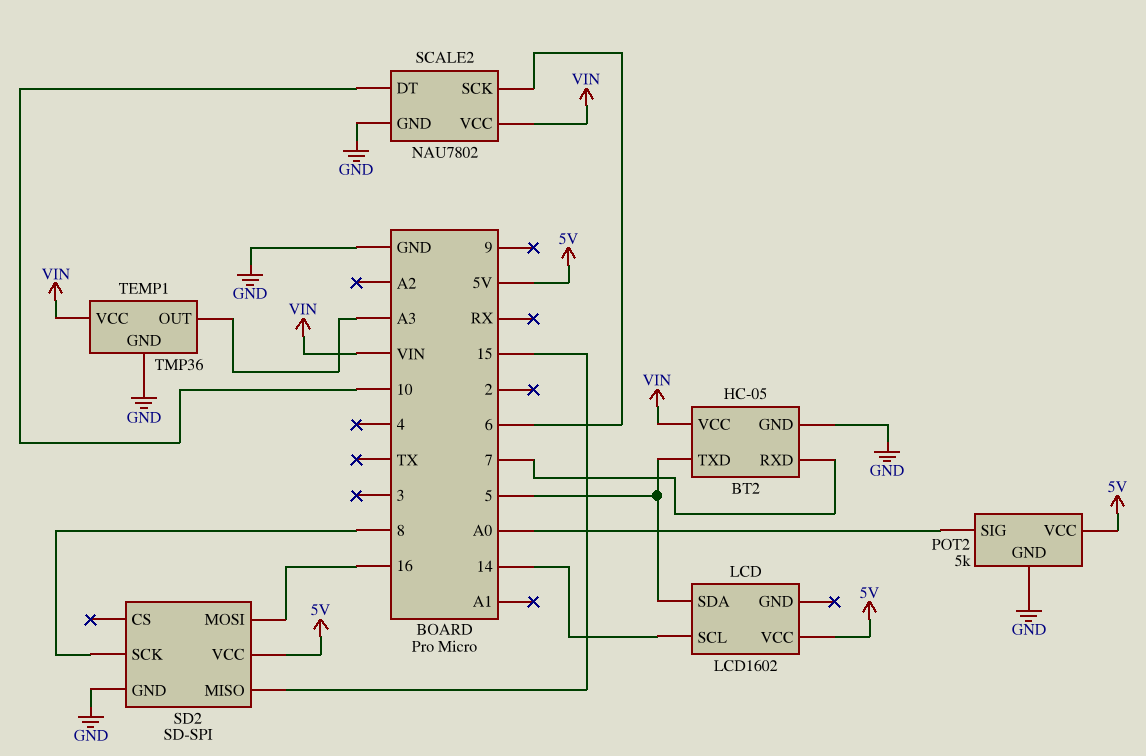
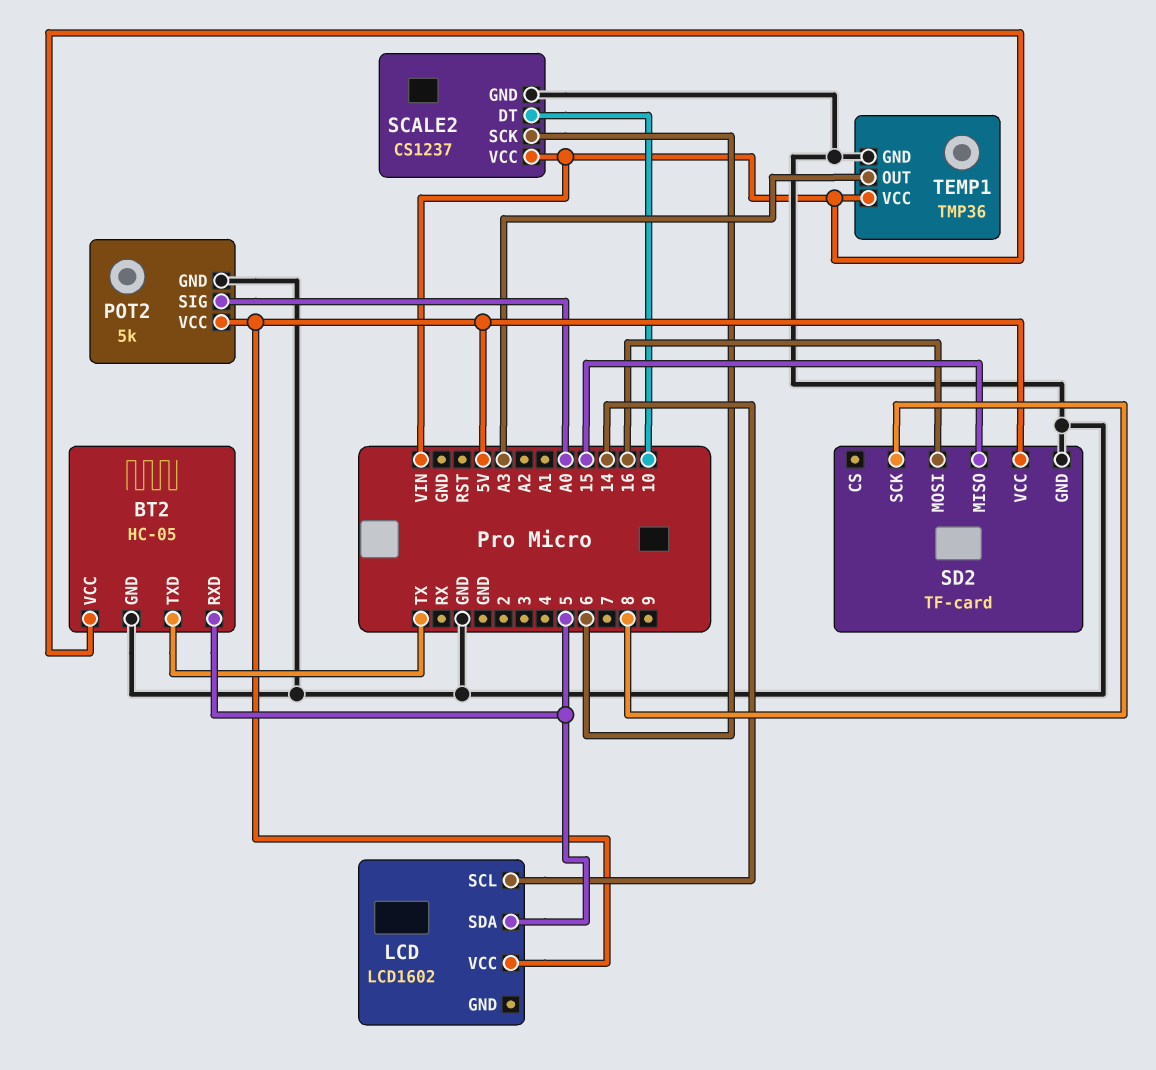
BT2 pin RXD: 7 -> 5
BT2 pin TXD: 5 -> TX
SCALE2: NAU7802 -> CS1237
SD2: SD-SPI -> TF-card

